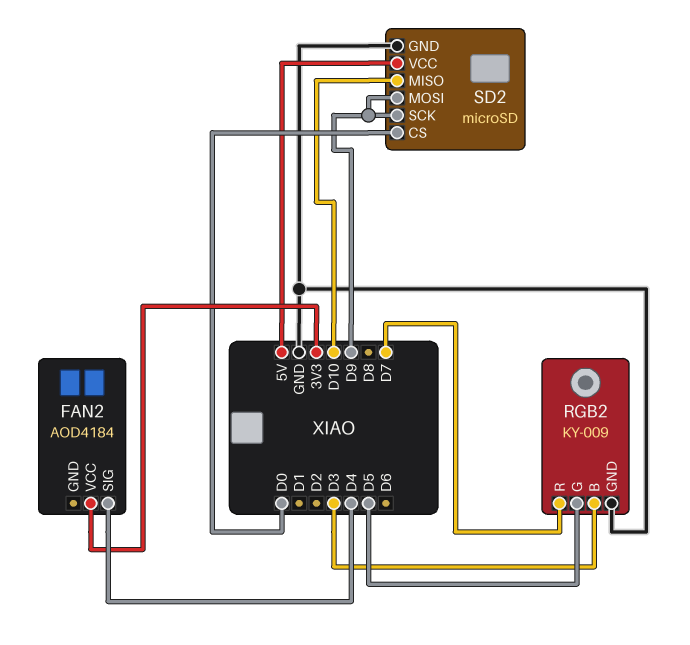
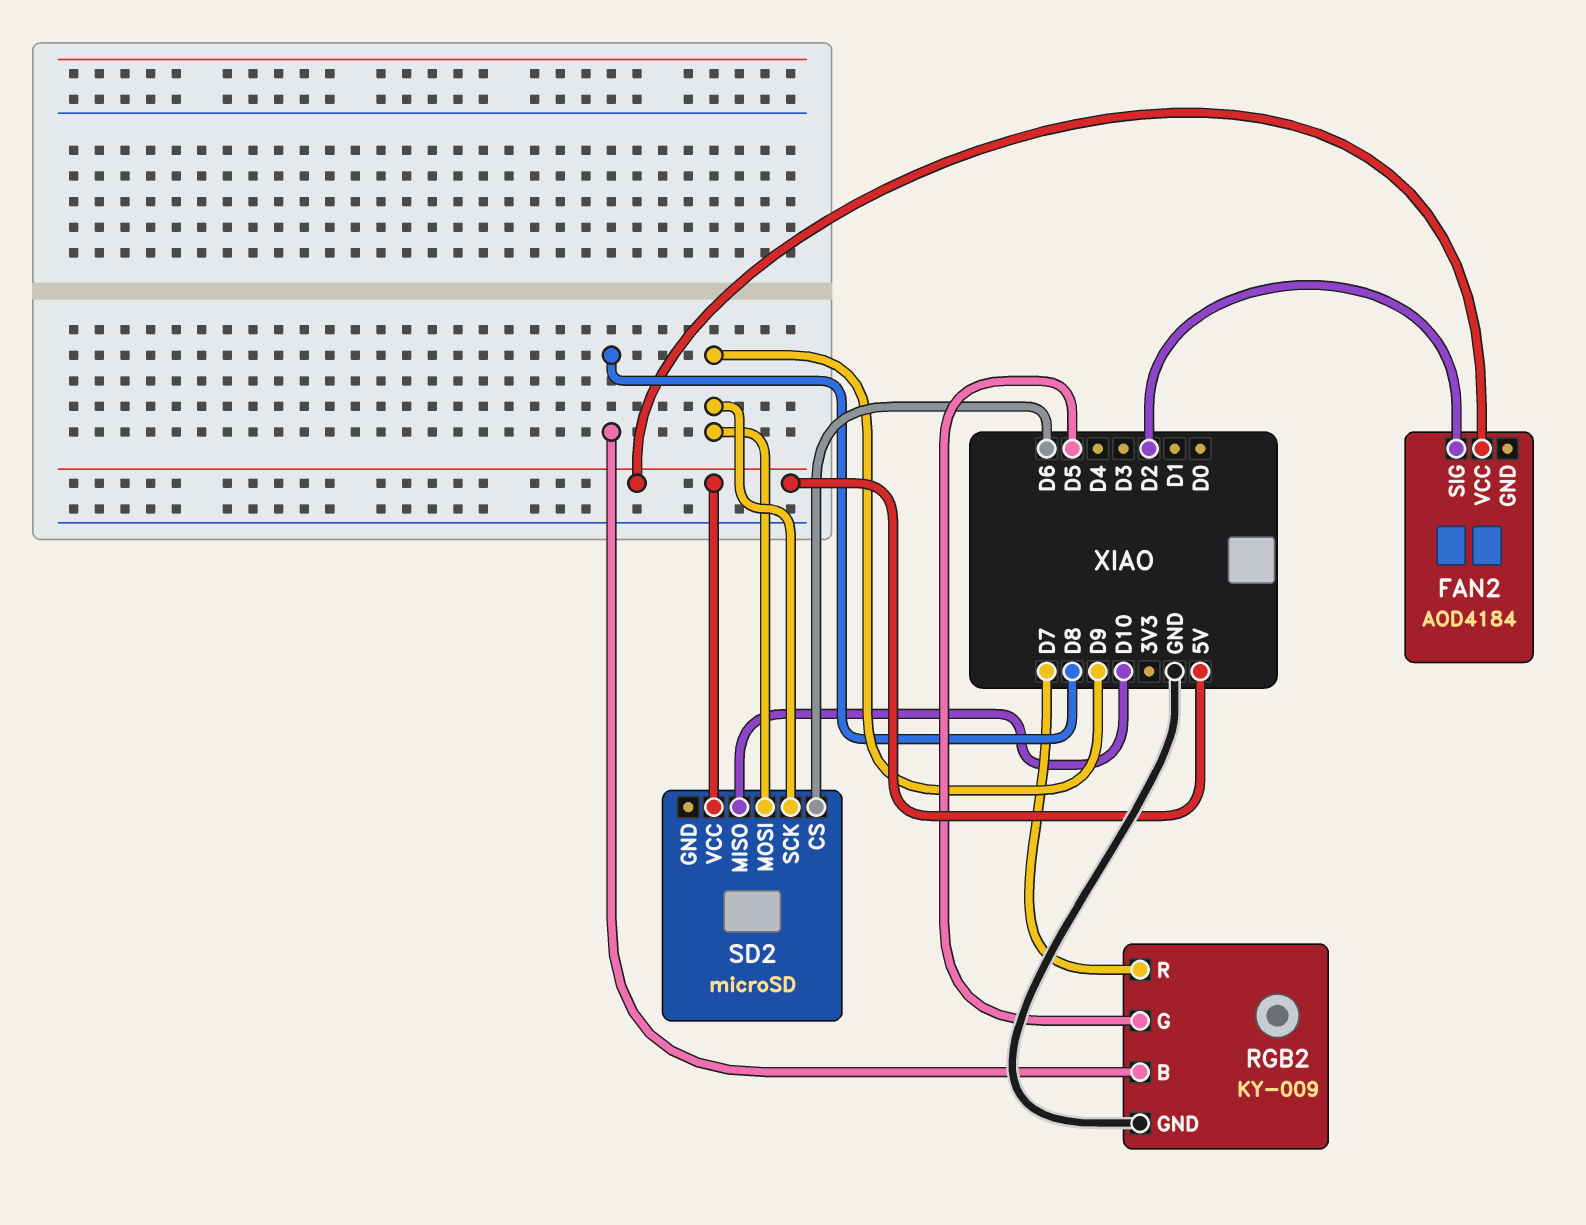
FAN2 pin SIG: D4 -> D2
FAN2 pin VCC: 3V3 -> 5V
RGB2 pin B: D3 -> D8
SD2 pin CS: D0 -> D6
SD2 pin GND: GND -> none

